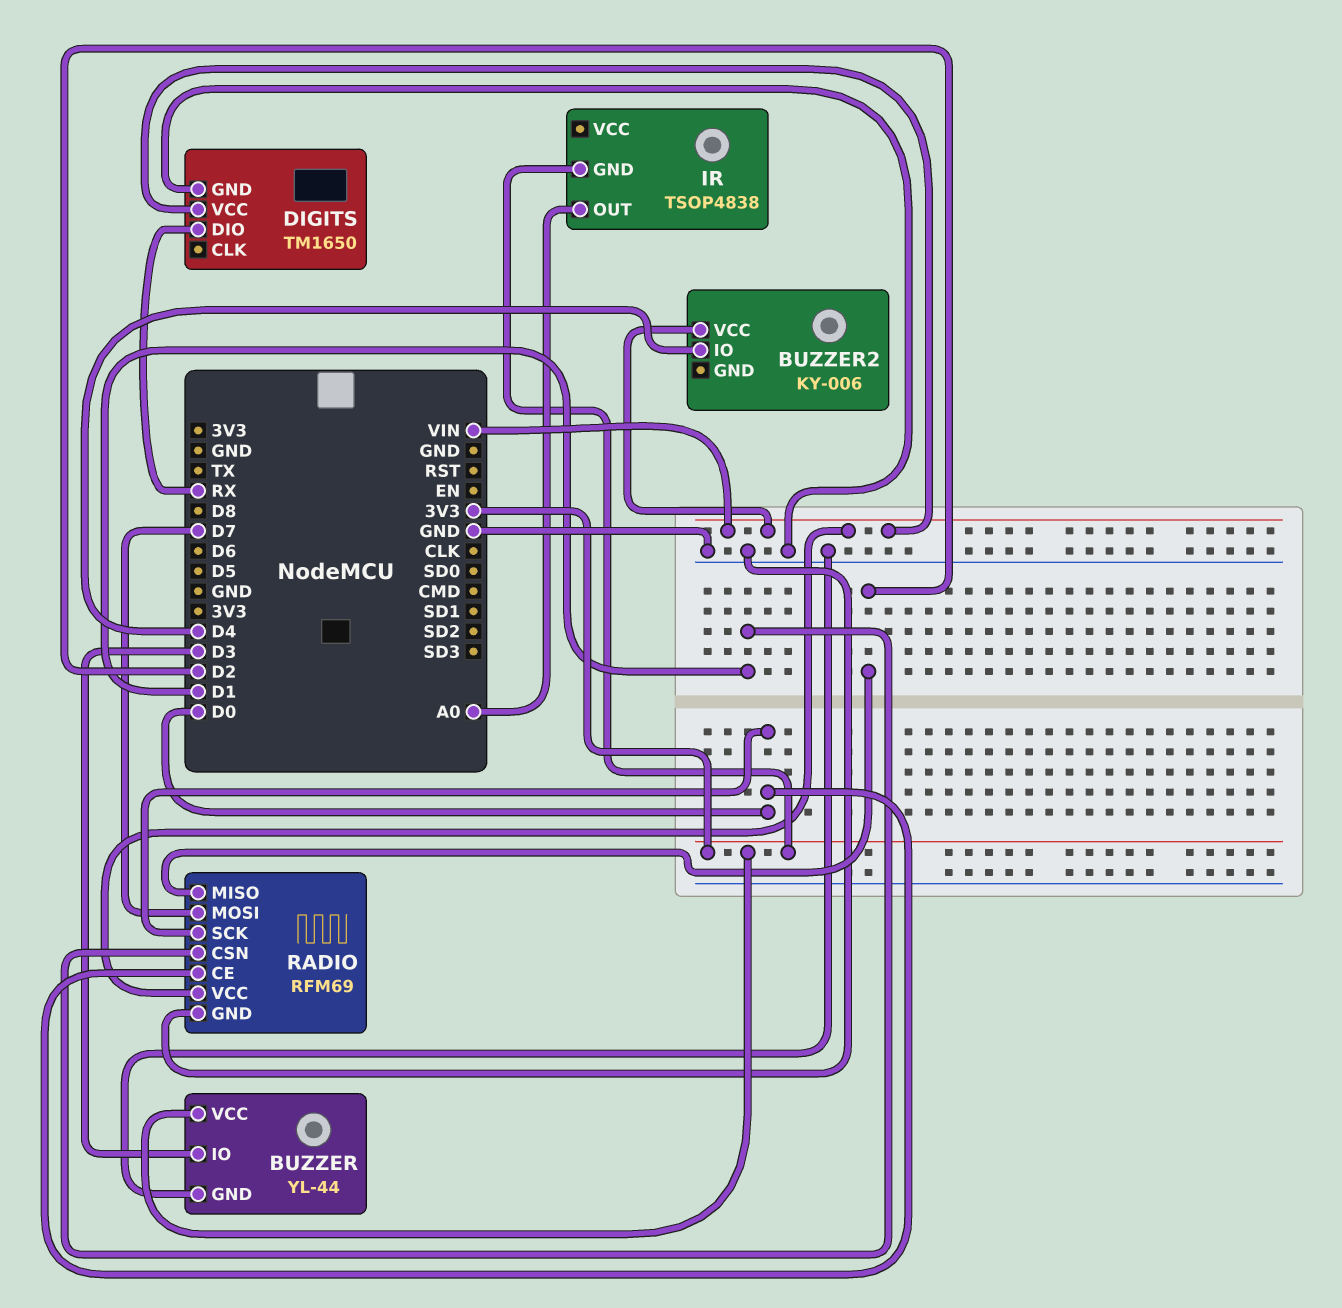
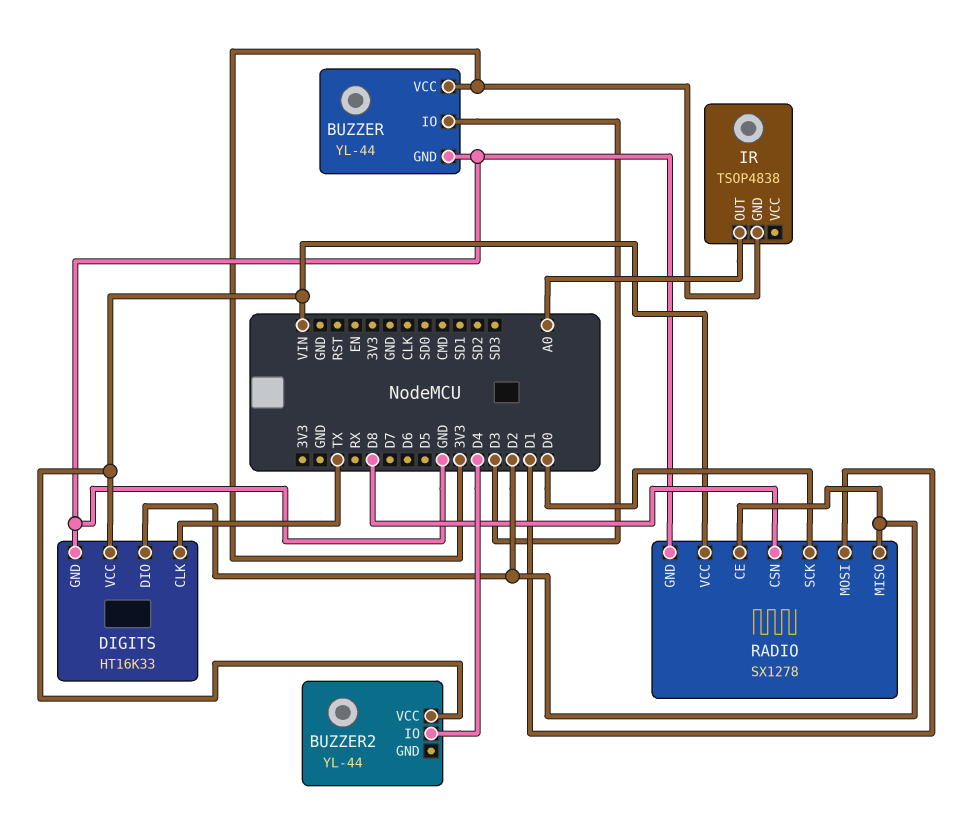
BUZZER2: KY-006 -> YL-44
DIGITS: TM1650 -> HT16K33
DIGITS pin CLK: none -> TX
DIGITS pin DIO: RX -> D2
RADIO: RFM69 -> SX1278
RADIO pin CE: D0 -> D2
RADIO pin CSN: D1 -> D8
RADIO pin MOSI: D7 -> D1

